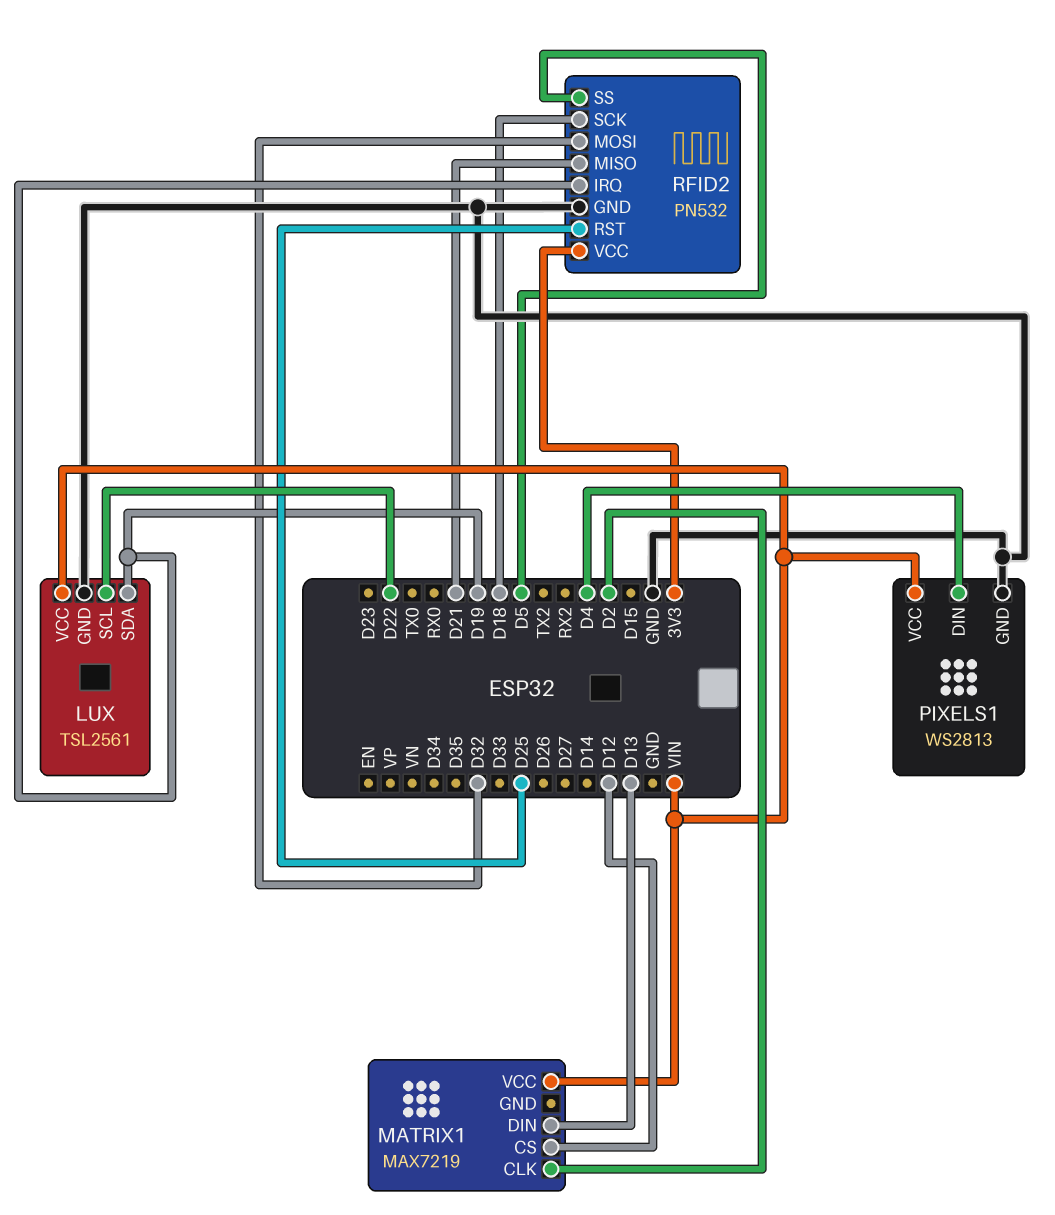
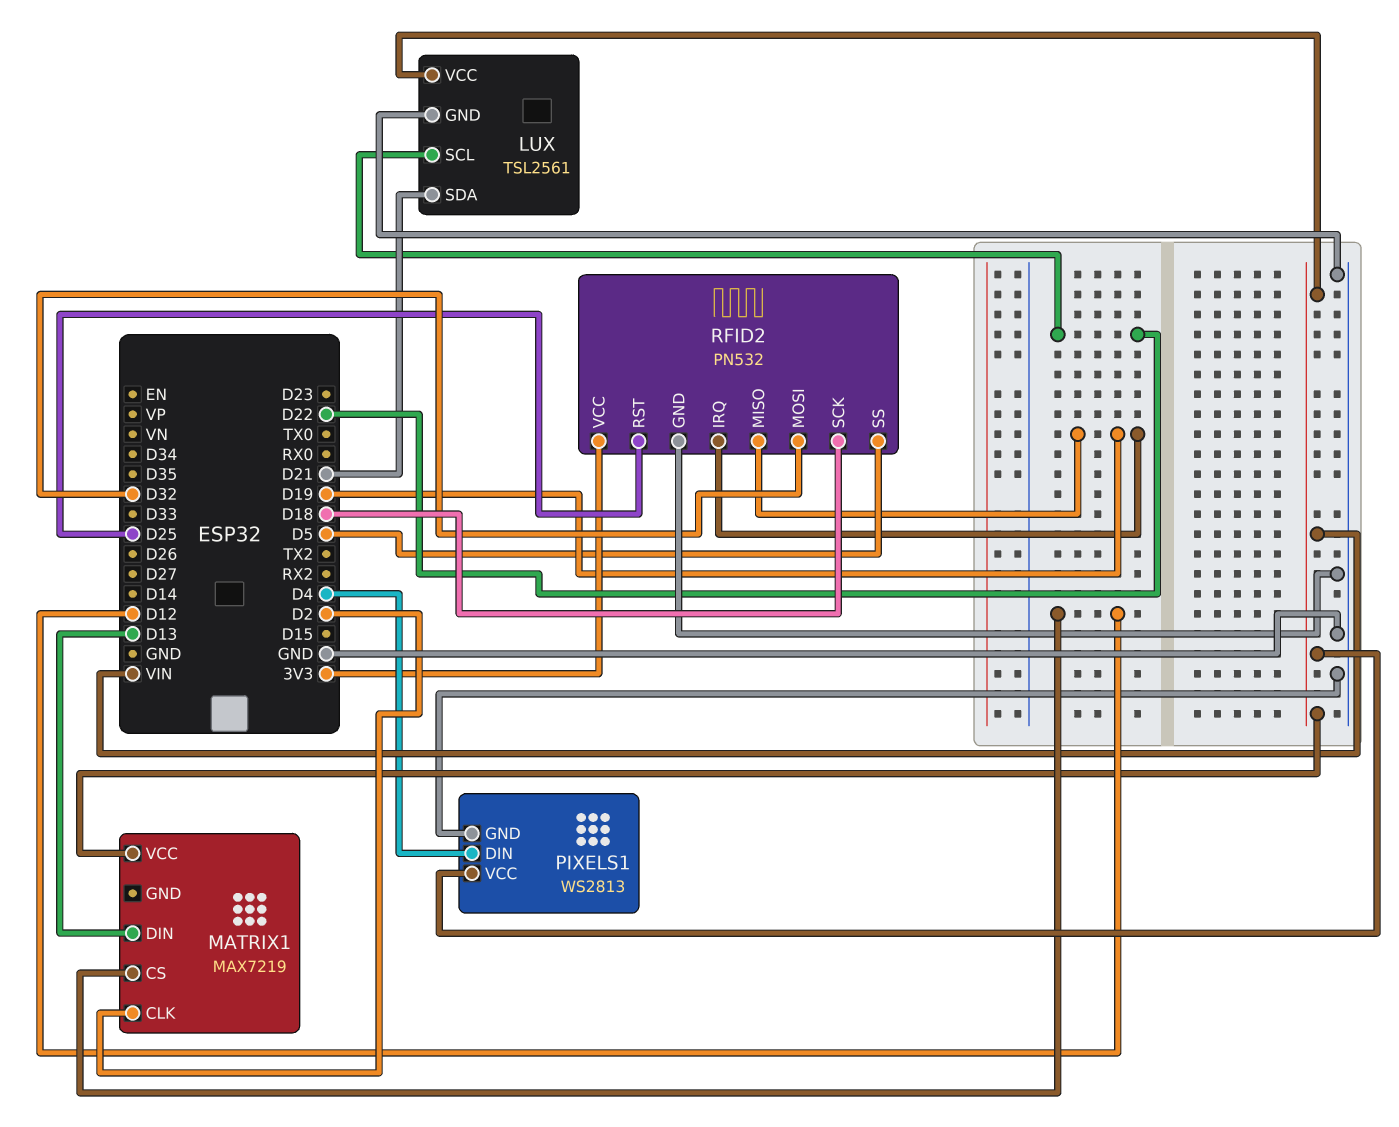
LUX pin SDA: D19 -> D21
RFID2 pin MISO: D21 -> D19

